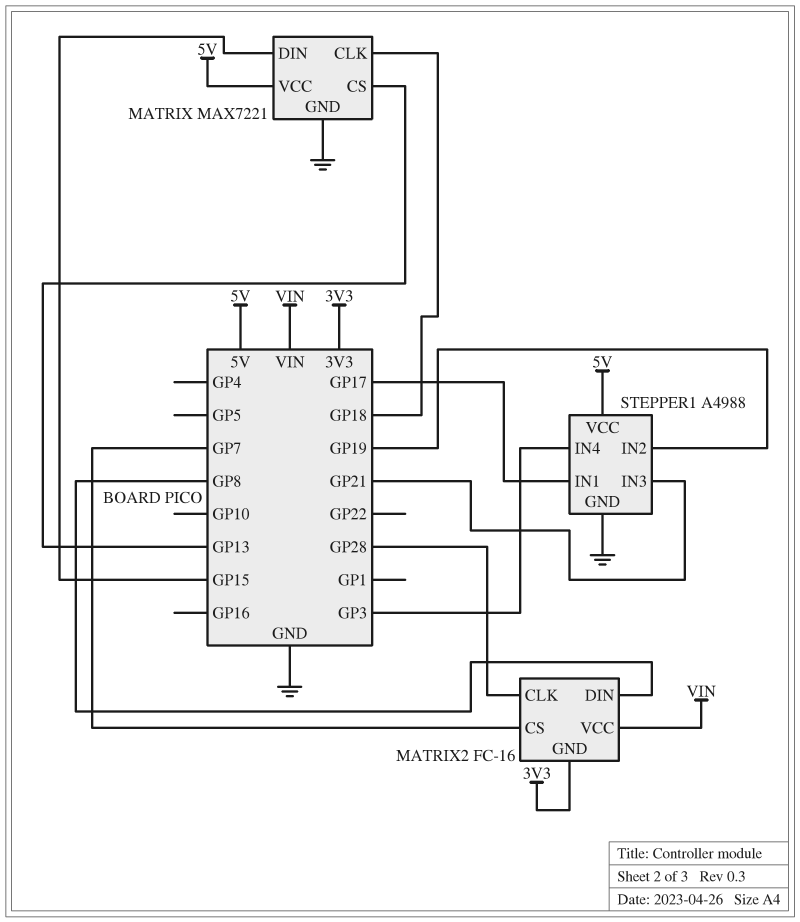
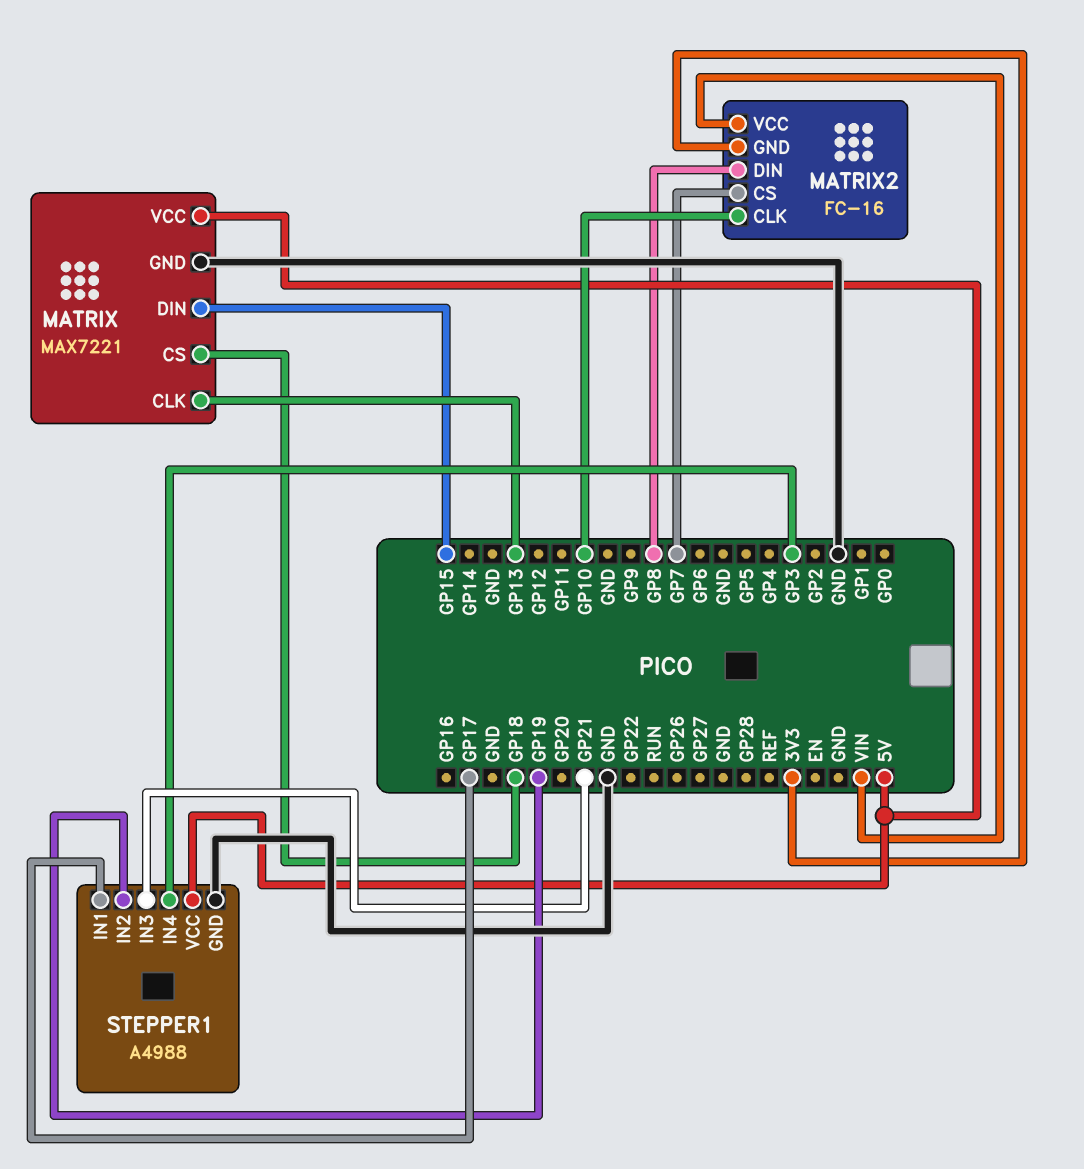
MATRIX pin CLK: GP18 -> GP13
MATRIX pin CS: GP13 -> GP18
MATRIX2 pin CLK: GP28 -> GP10

